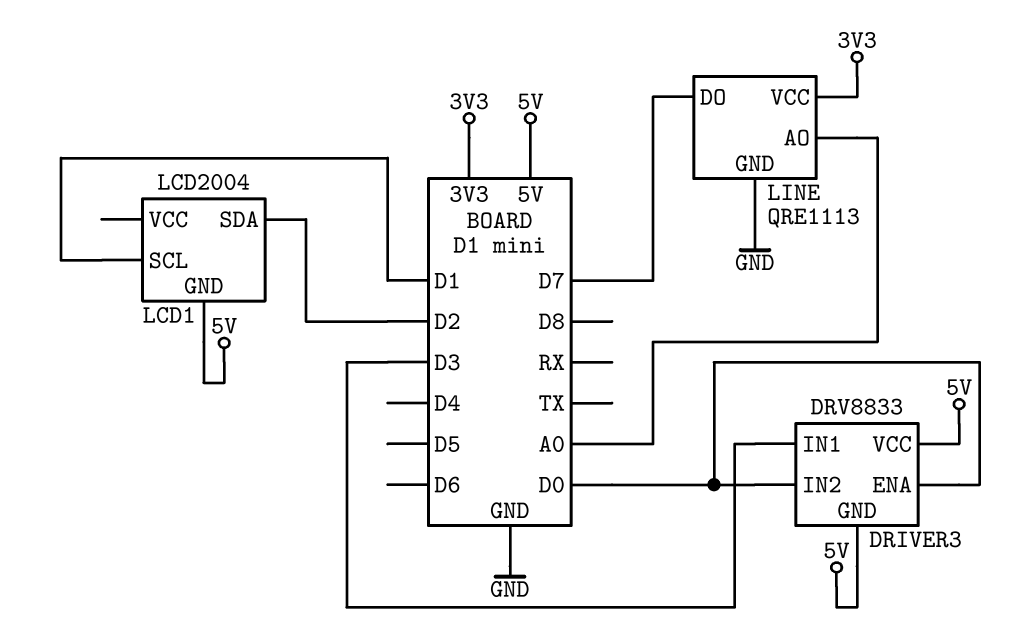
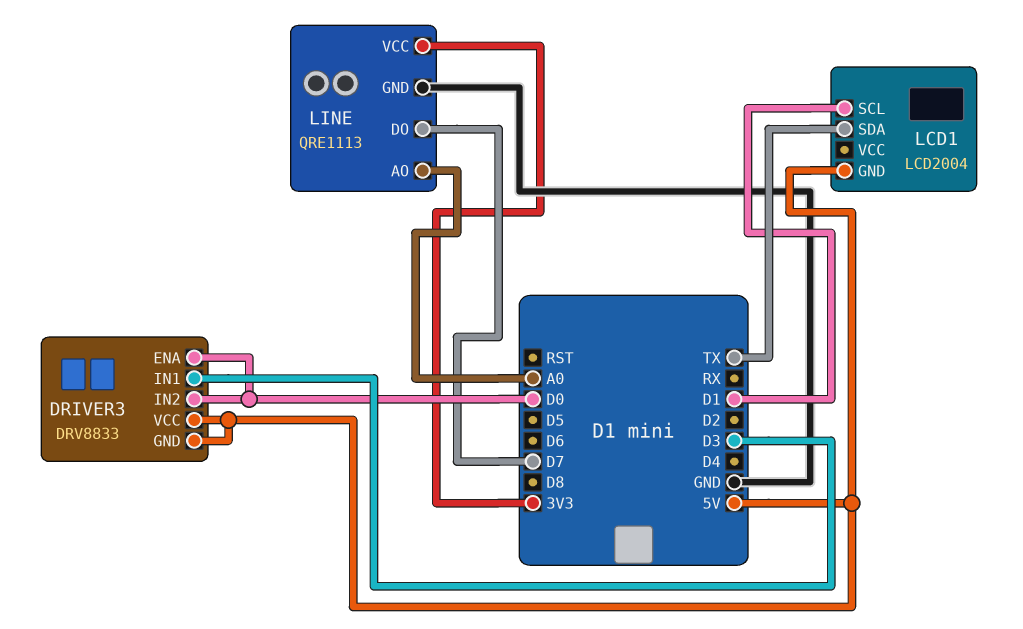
LCD1 pin SDA: D2 -> TX

